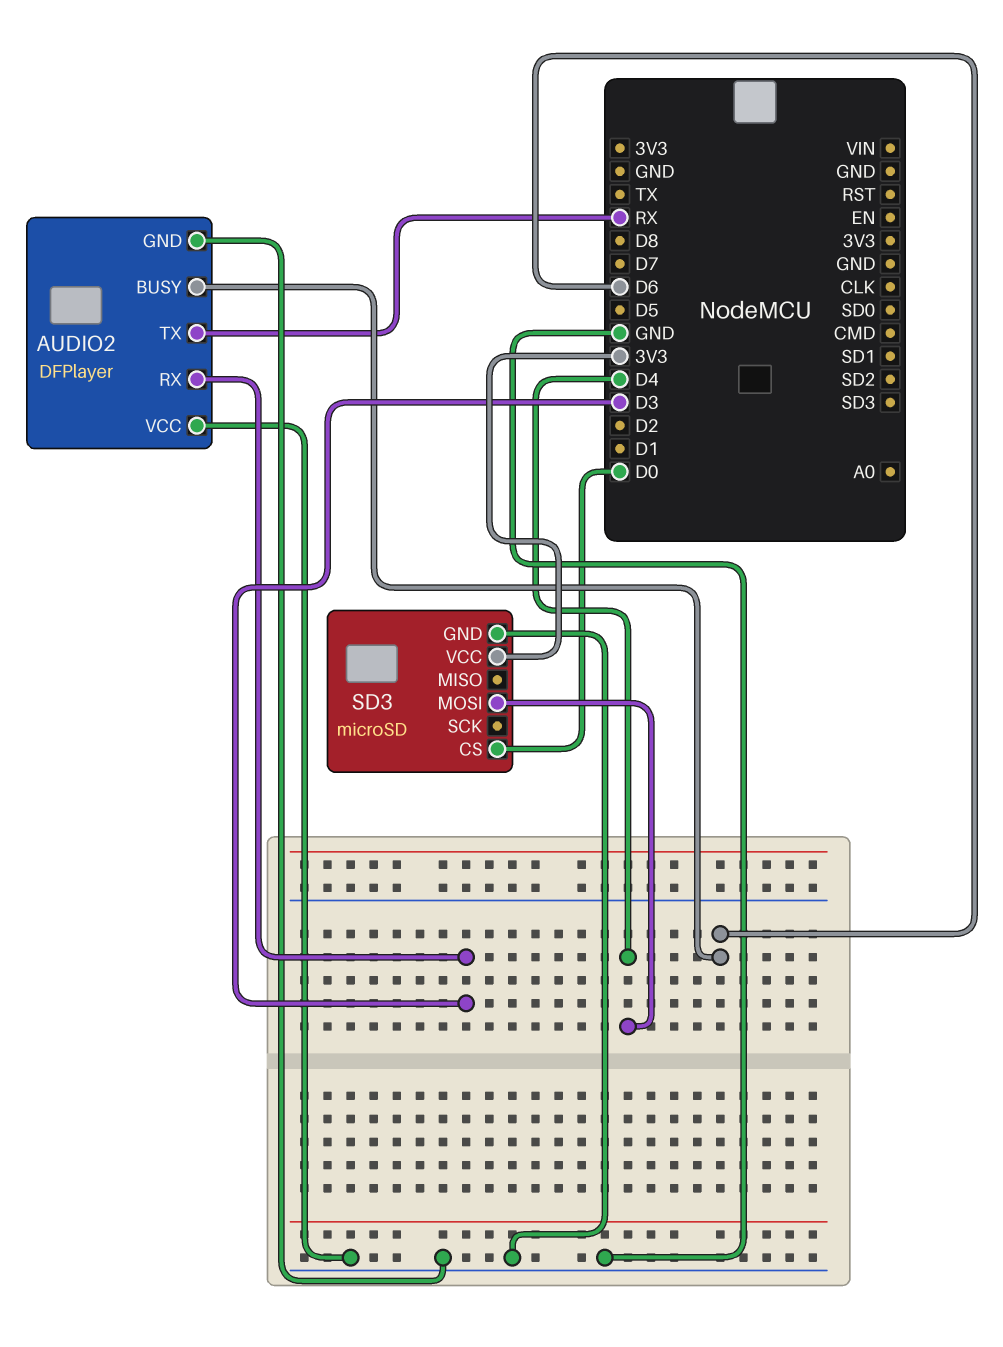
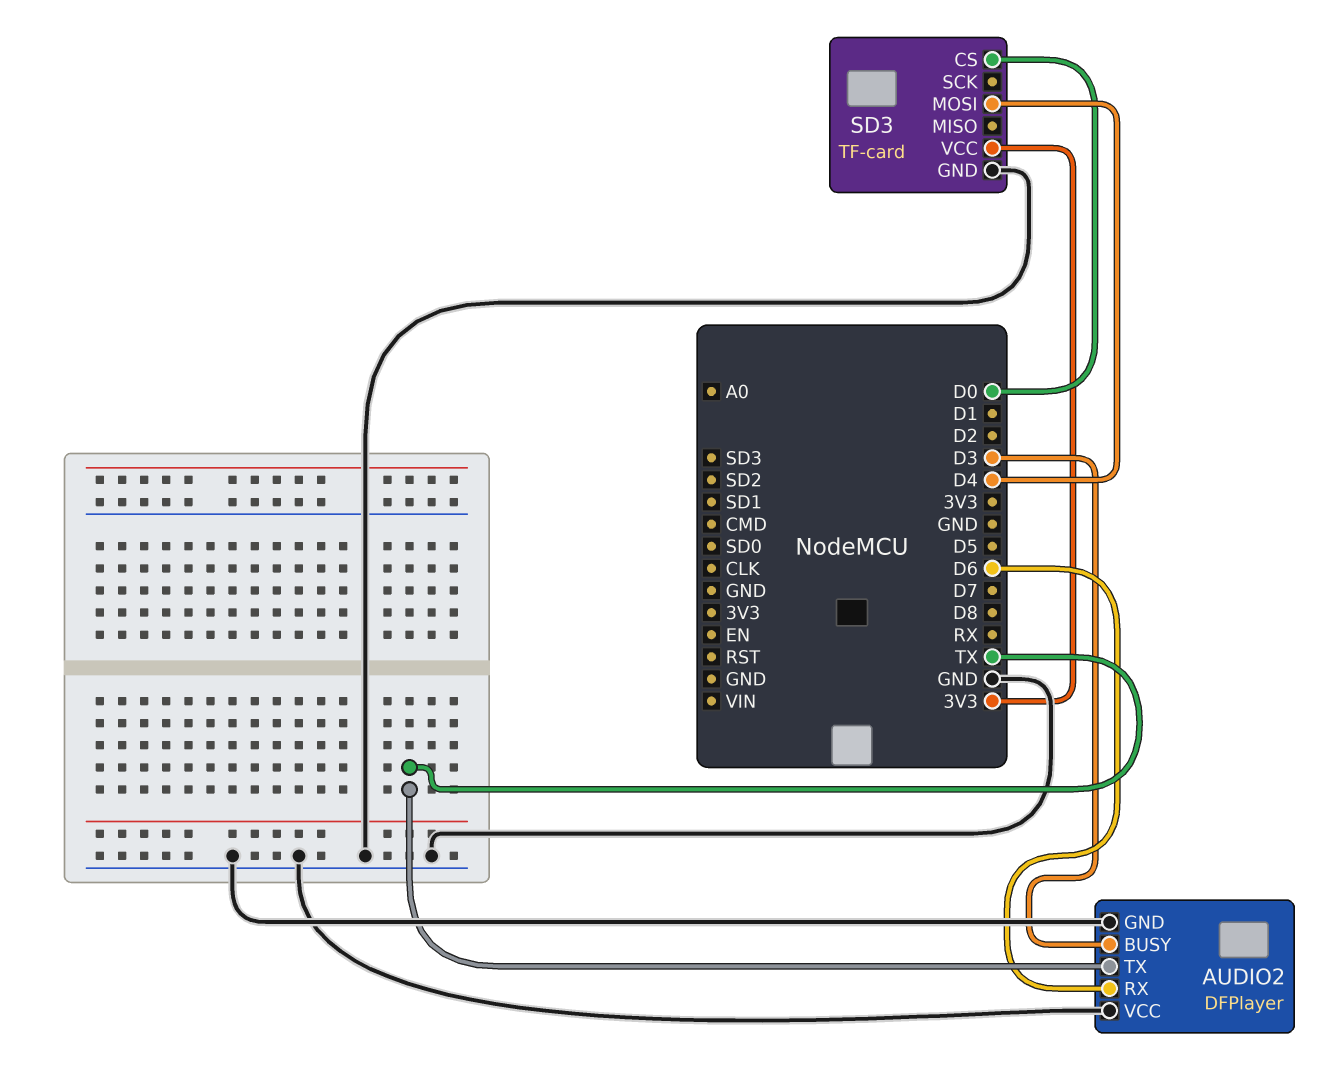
AUDIO2 pin BUSY: D6 -> D3
AUDIO2 pin RX: D3 -> D6
AUDIO2 pin TX: RX -> TX
SD3: microSD -> TF-card

